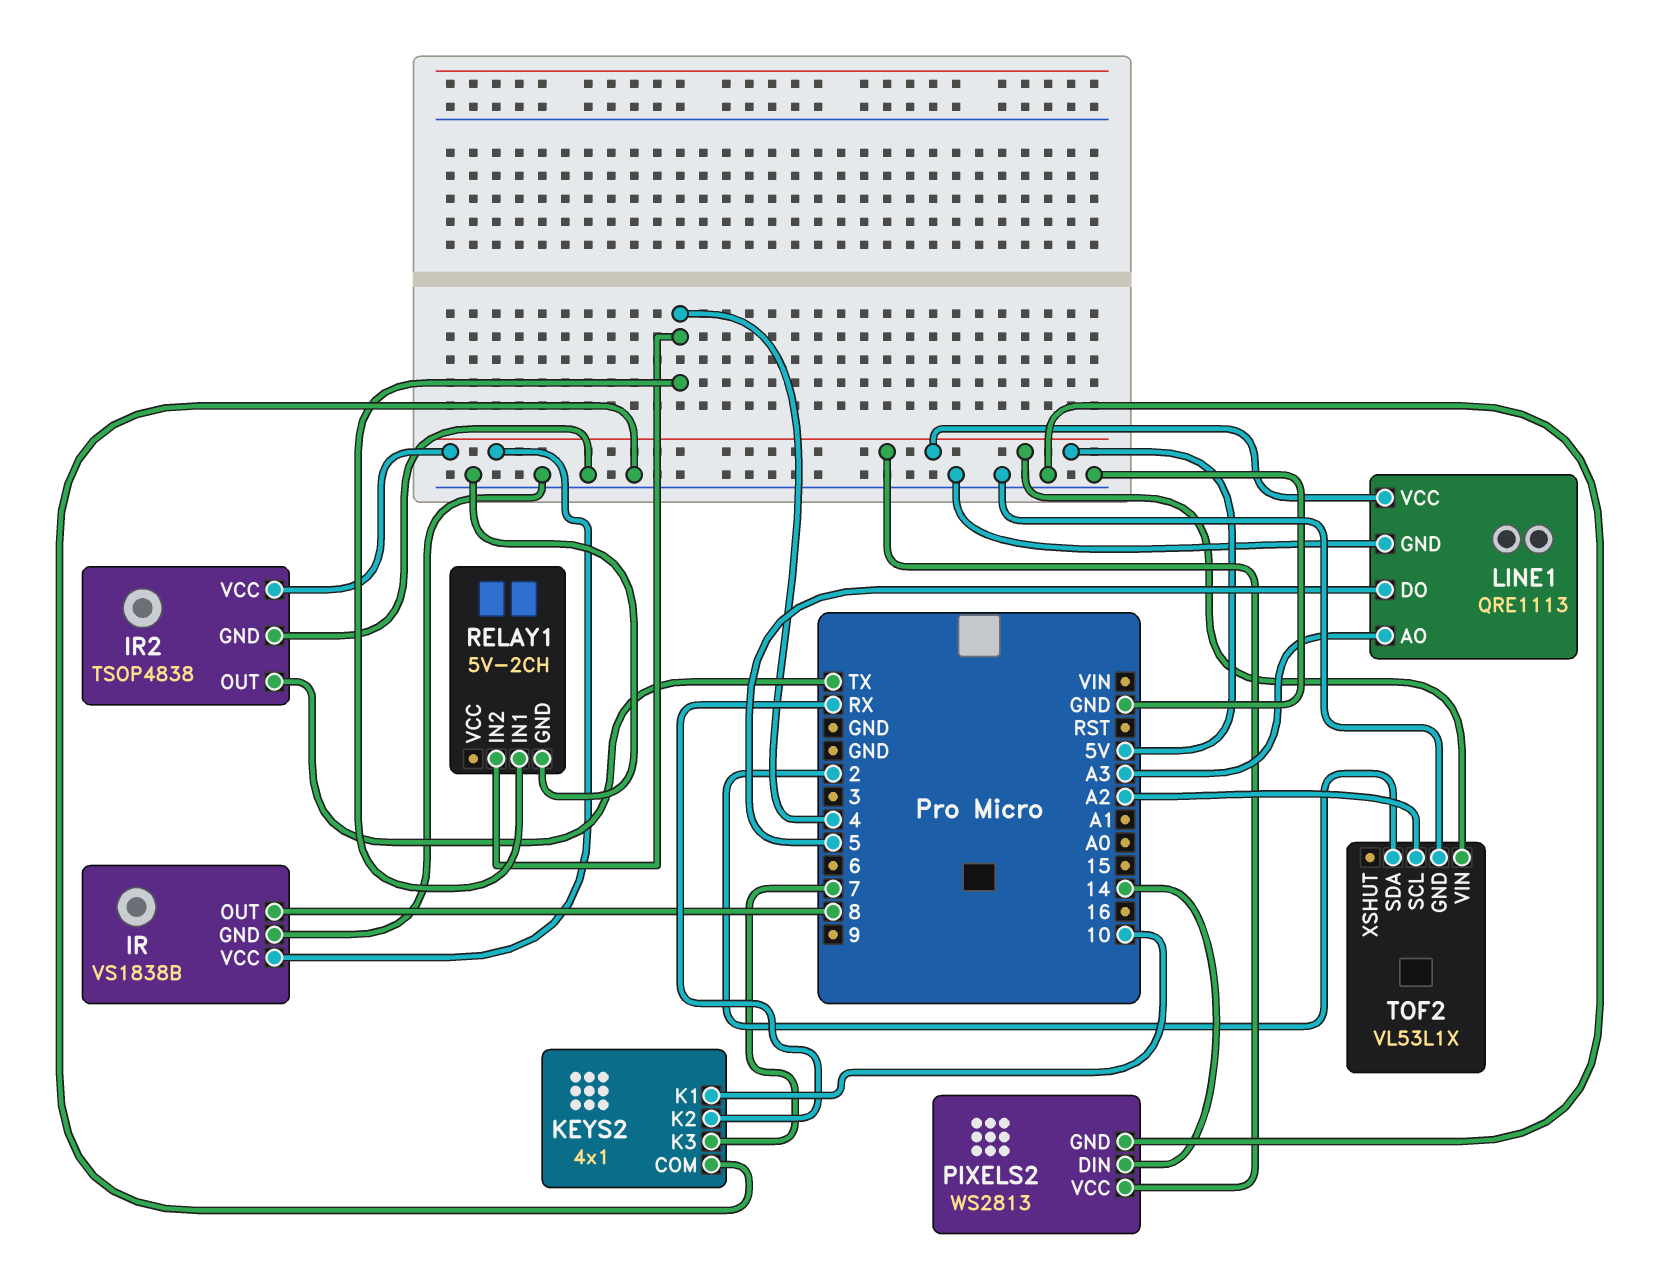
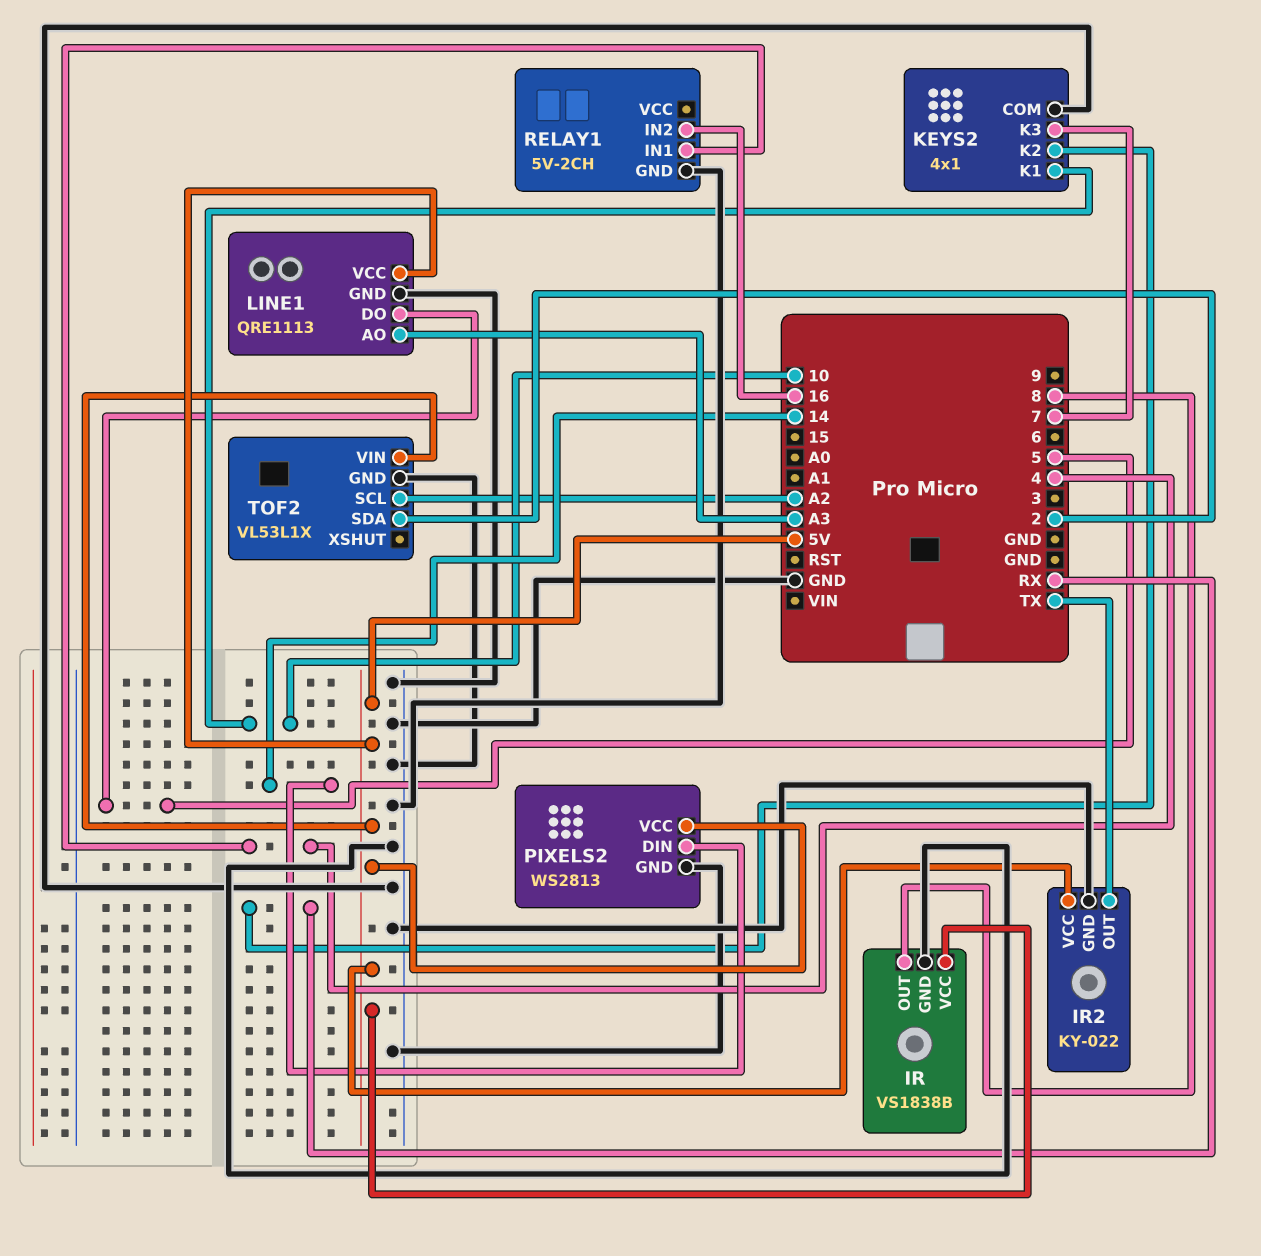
IR2: TSOP4838 -> KY-022
RELAY1 pin IN2: 4 -> 16

